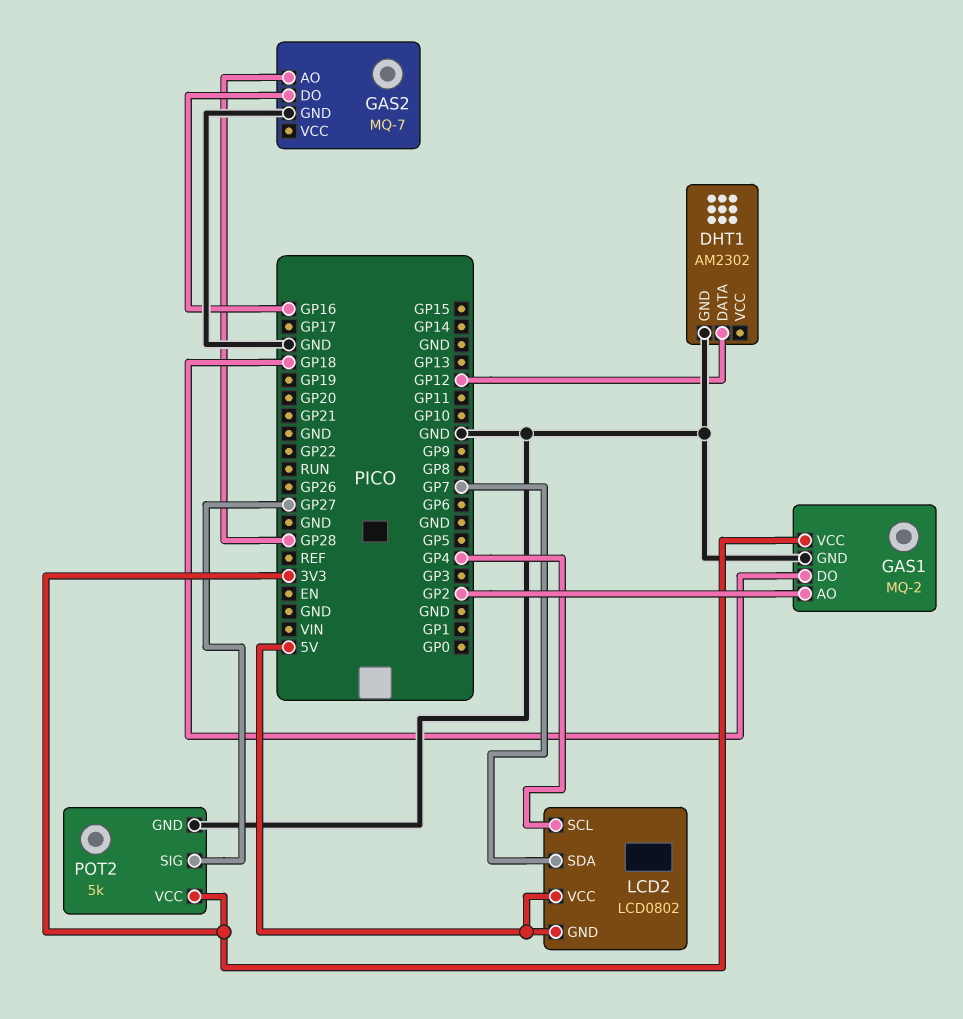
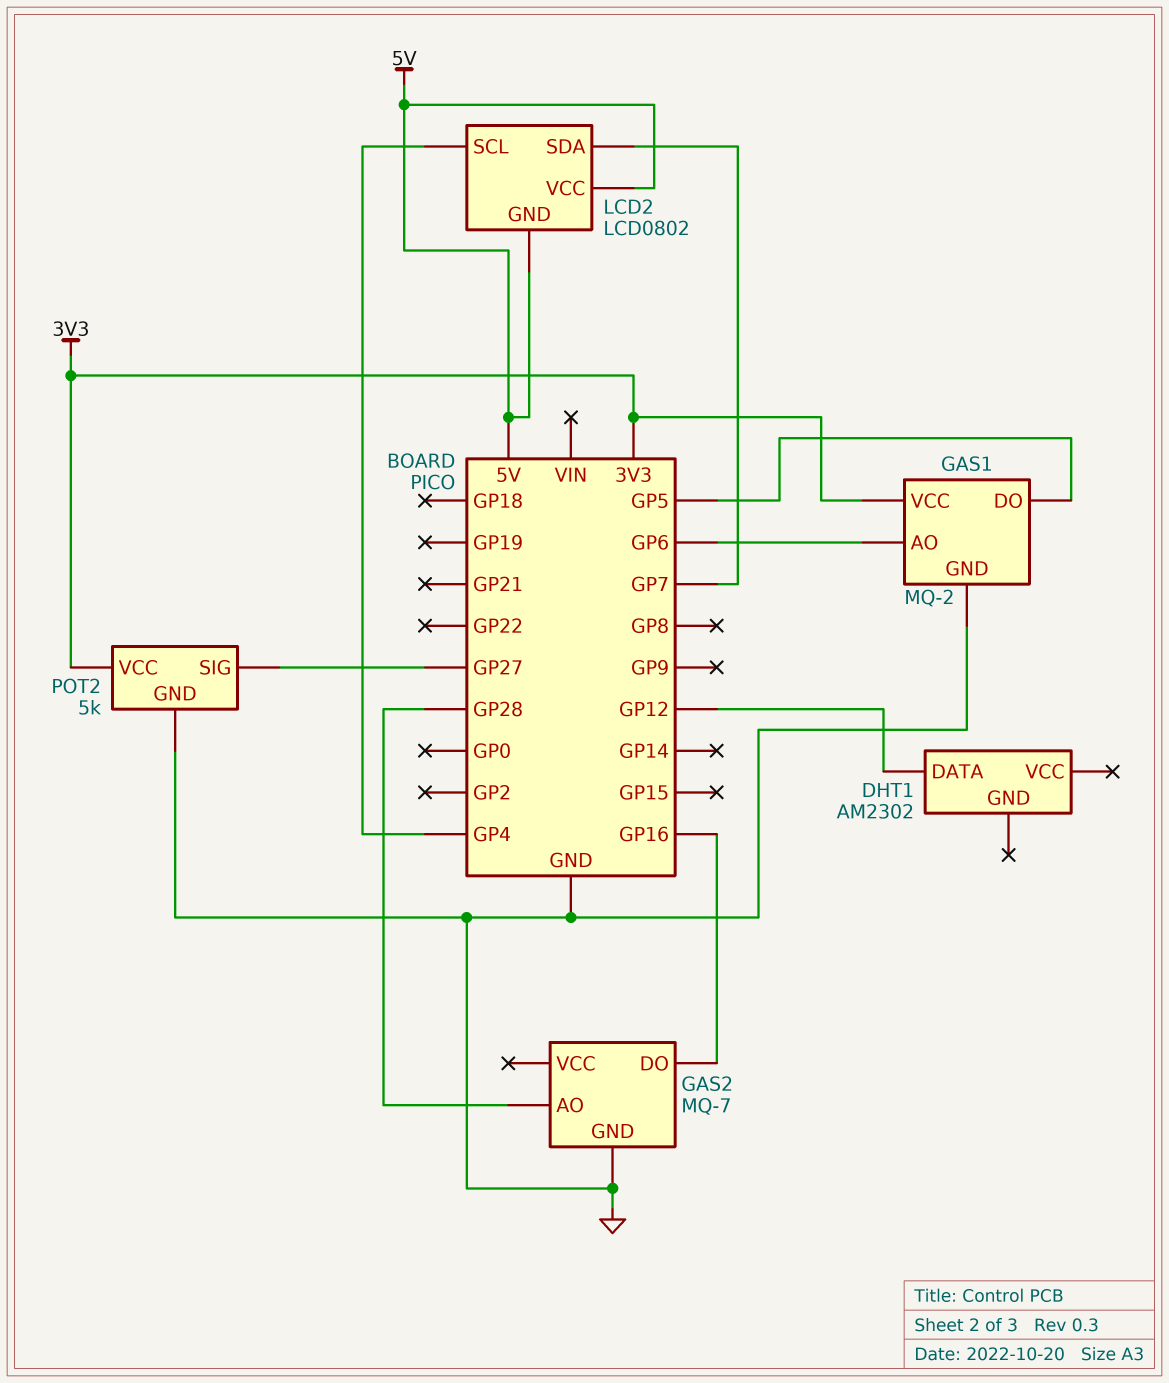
DHT1 pin GND: GND -> none
GAS1 pin AO: GP2 -> GP6
GAS1 pin DO: GP18 -> GP5

